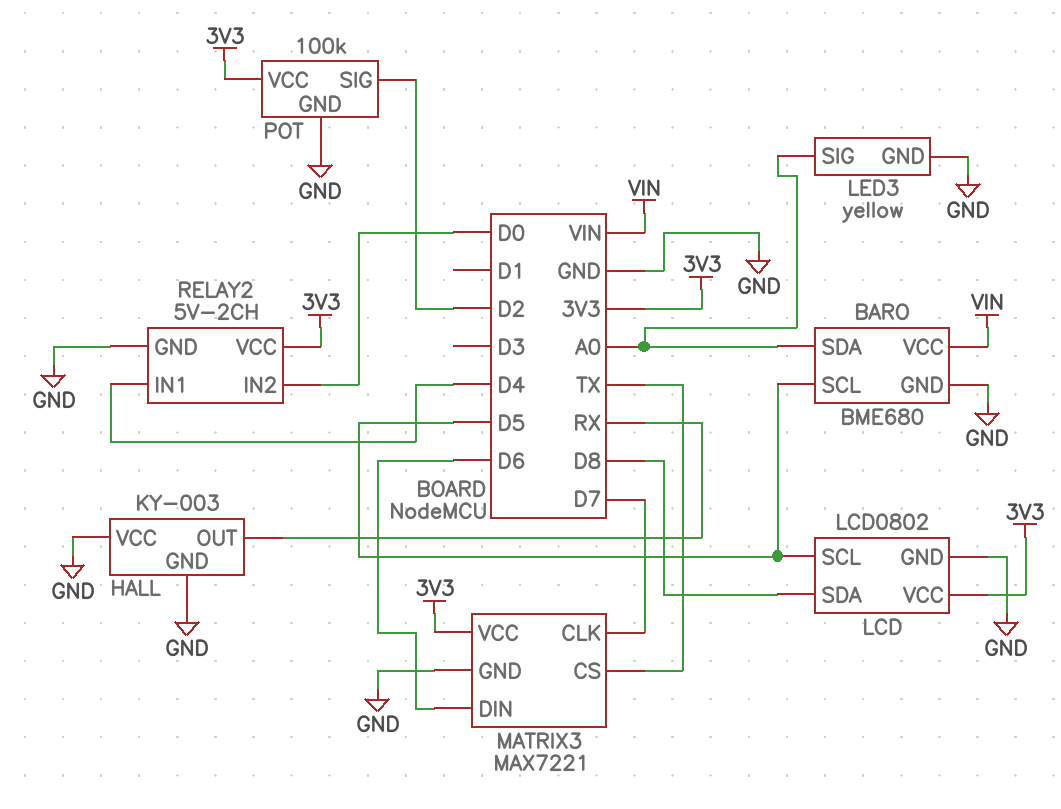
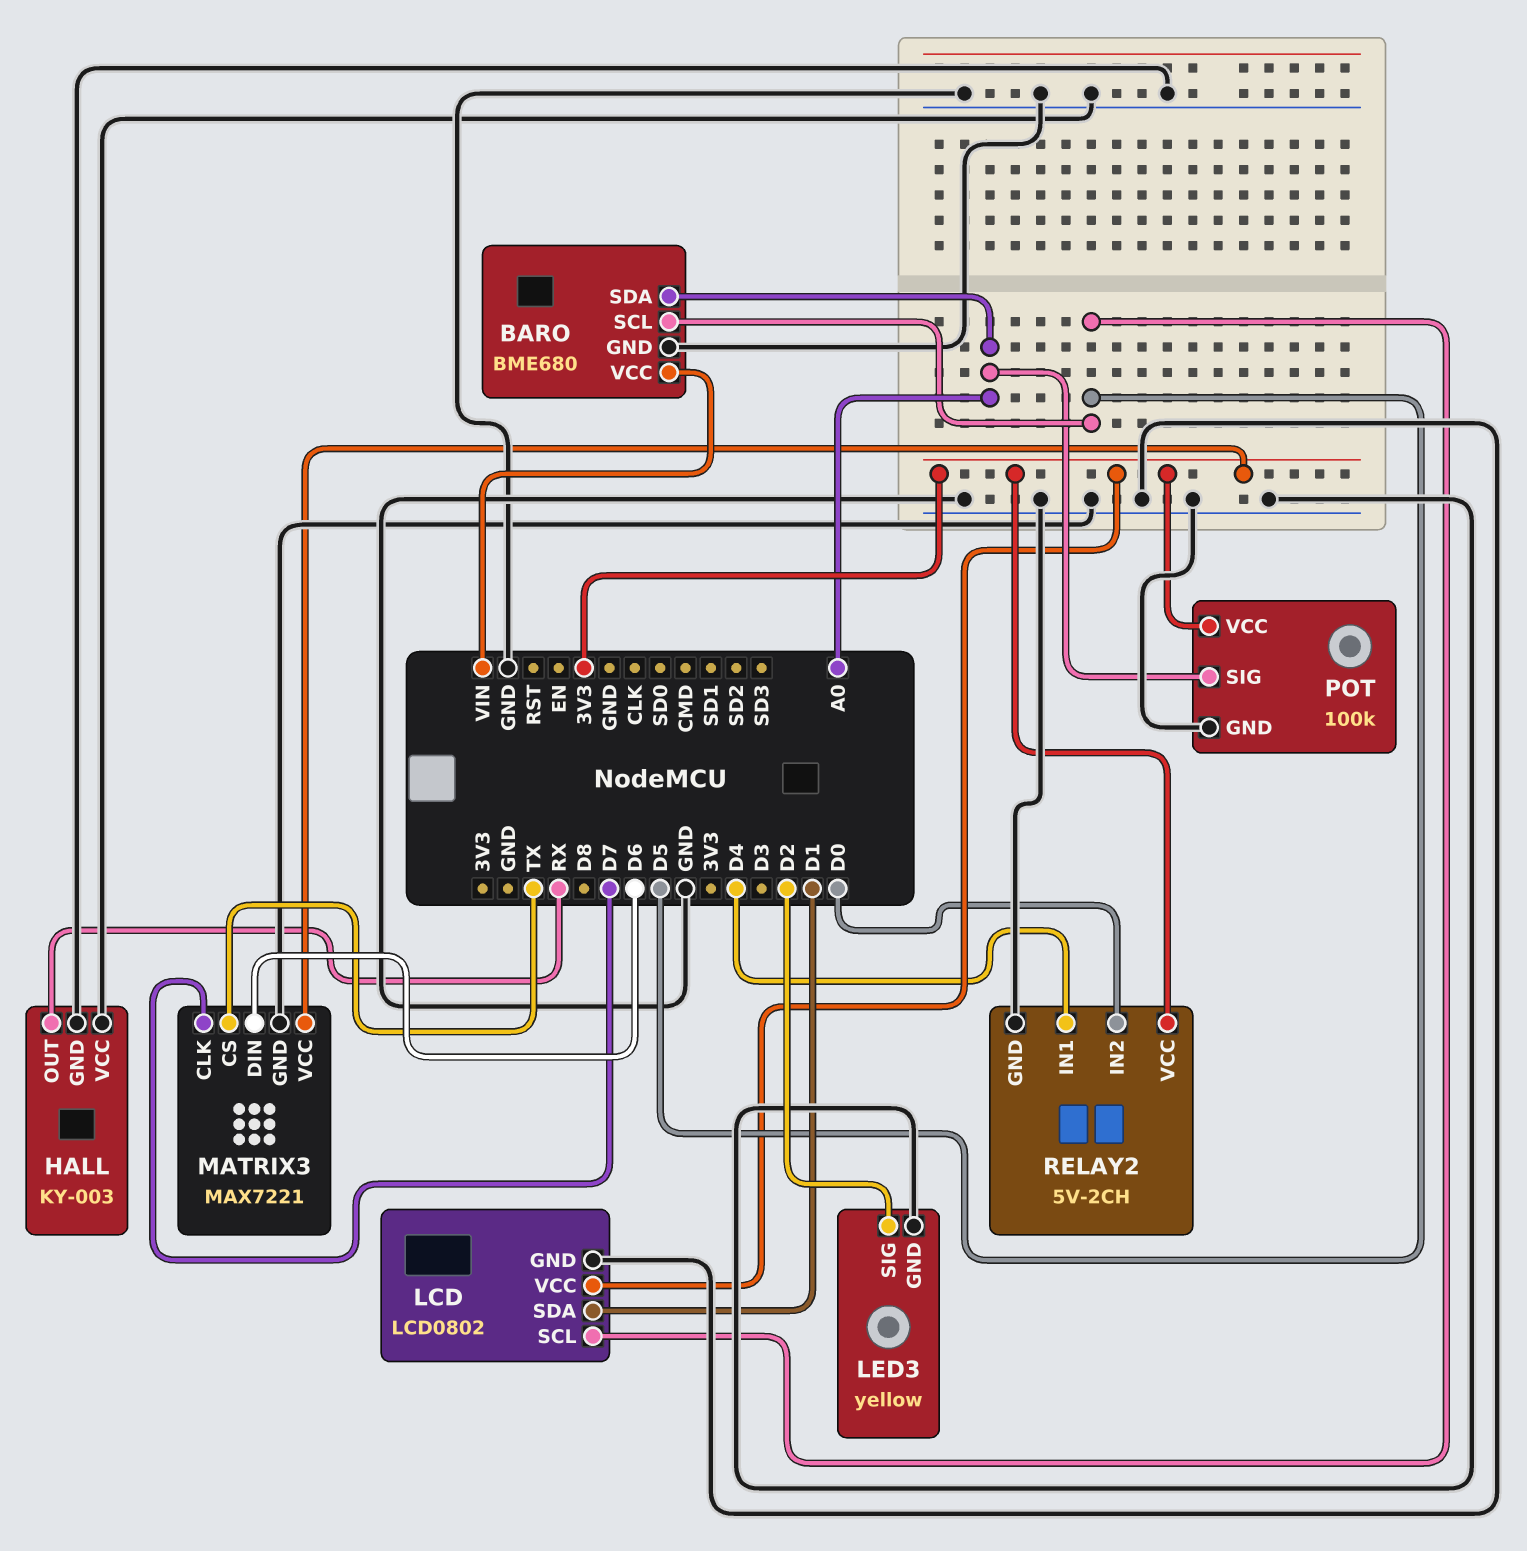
LCD pin SDA: D8 -> D1
LED3 pin SIG: A0 -> D2
POT pin SIG: D2 -> A0

